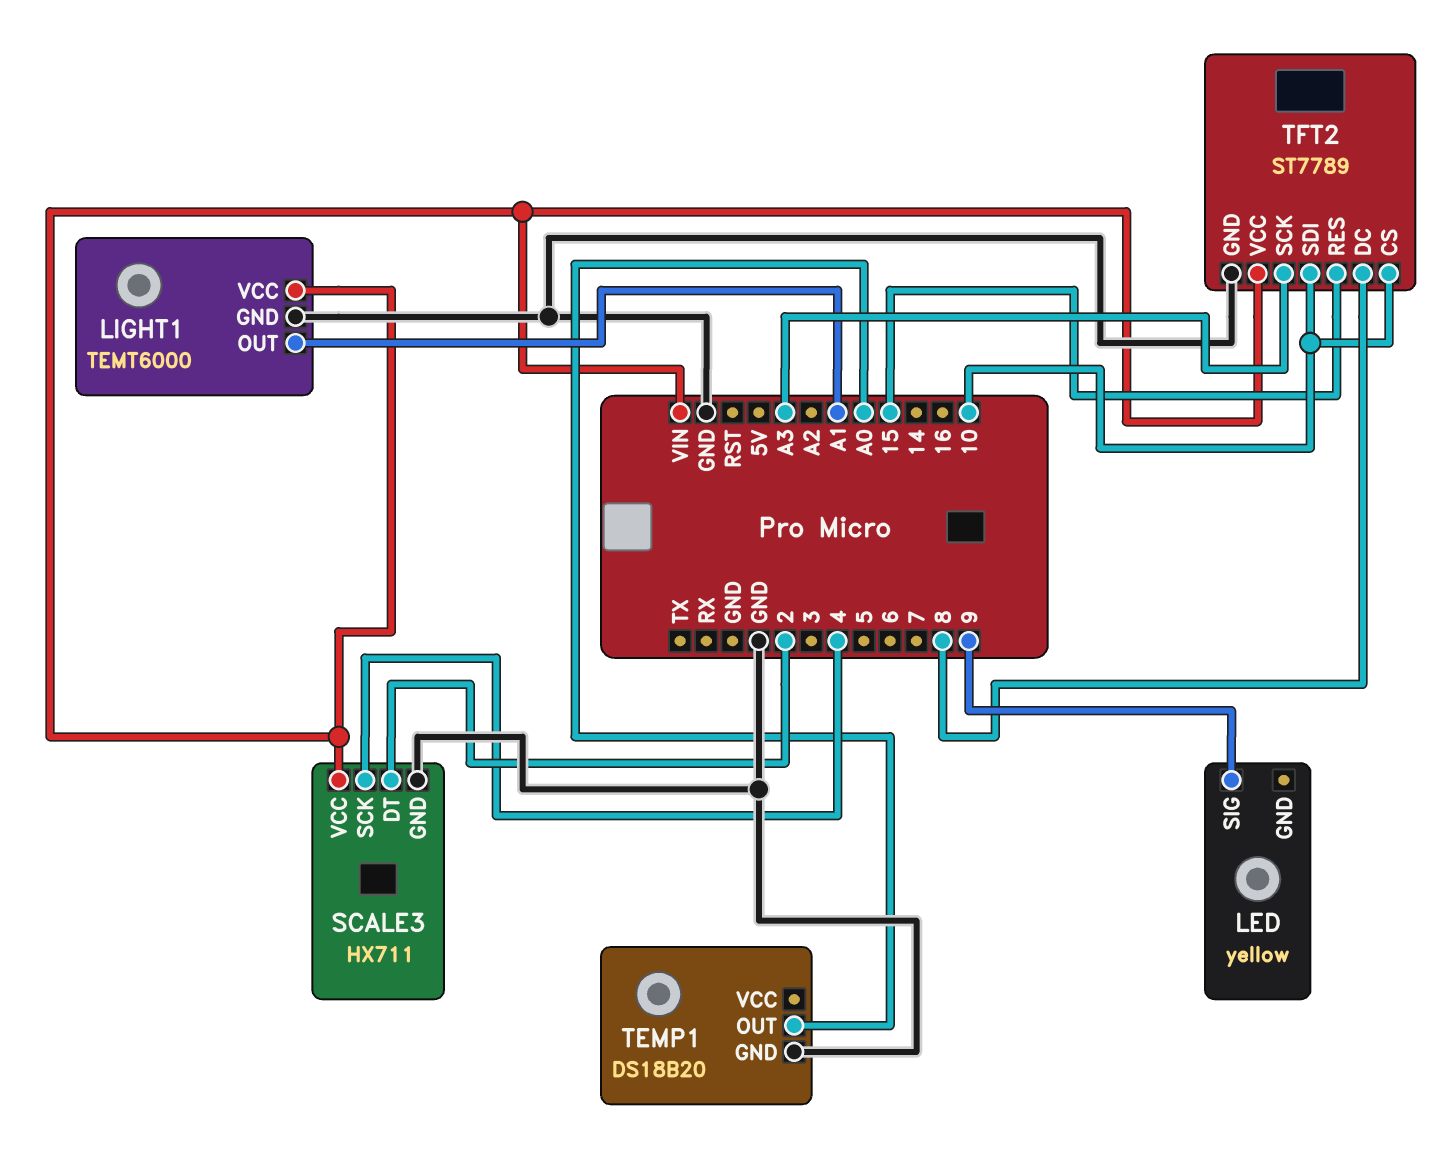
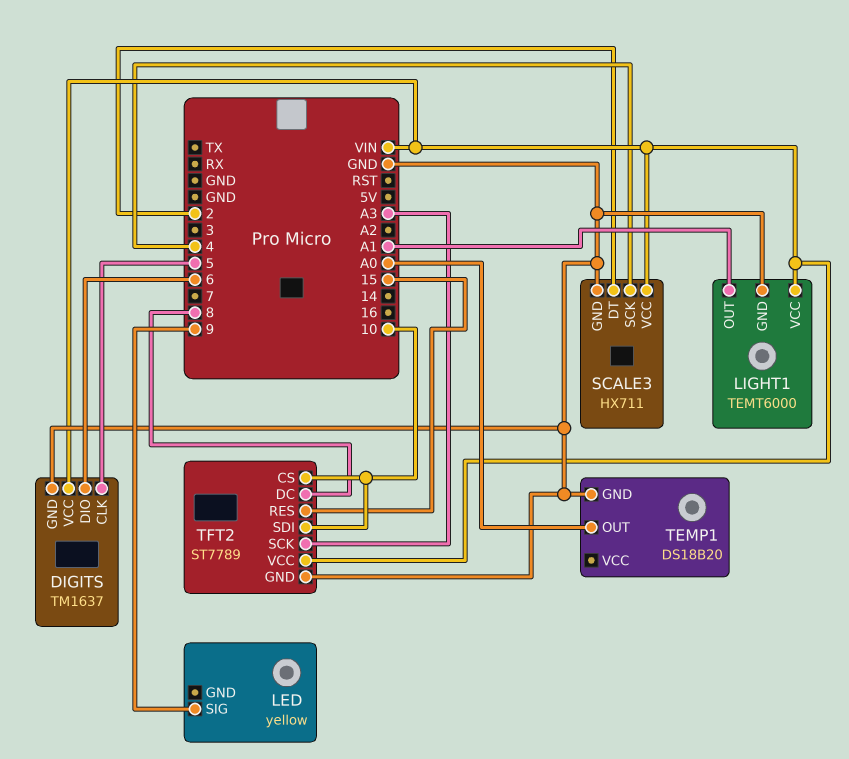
DIGITS: none -> TM1637
DIGITS pin CLK: none -> 5
DIGITS pin DIO: none -> 6
DIGITS pin GND: none -> GND
DIGITS pin VCC: none -> VIN

